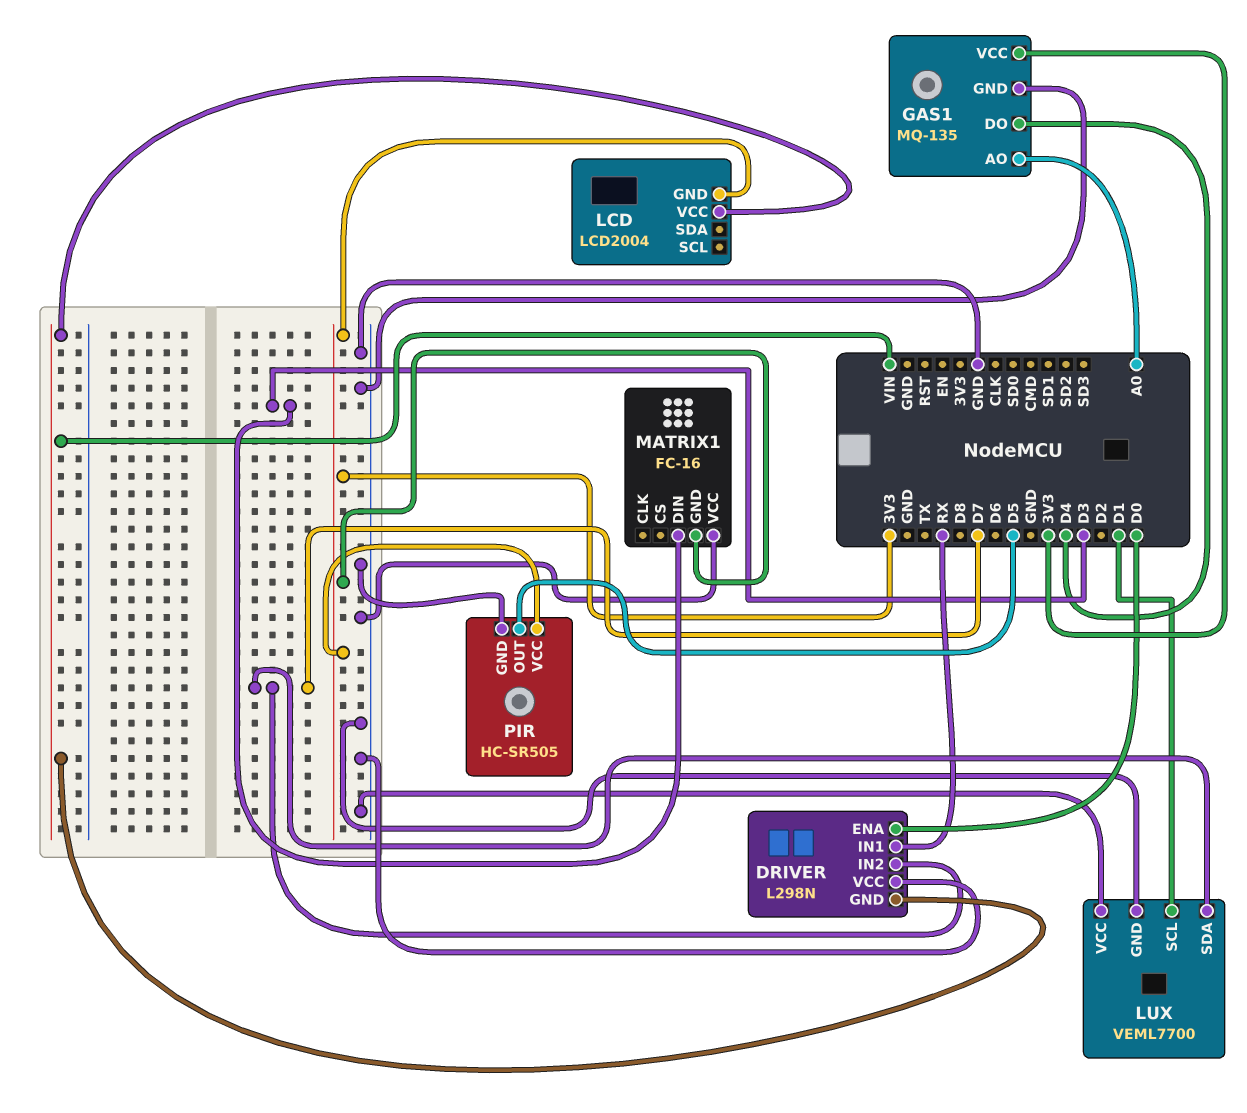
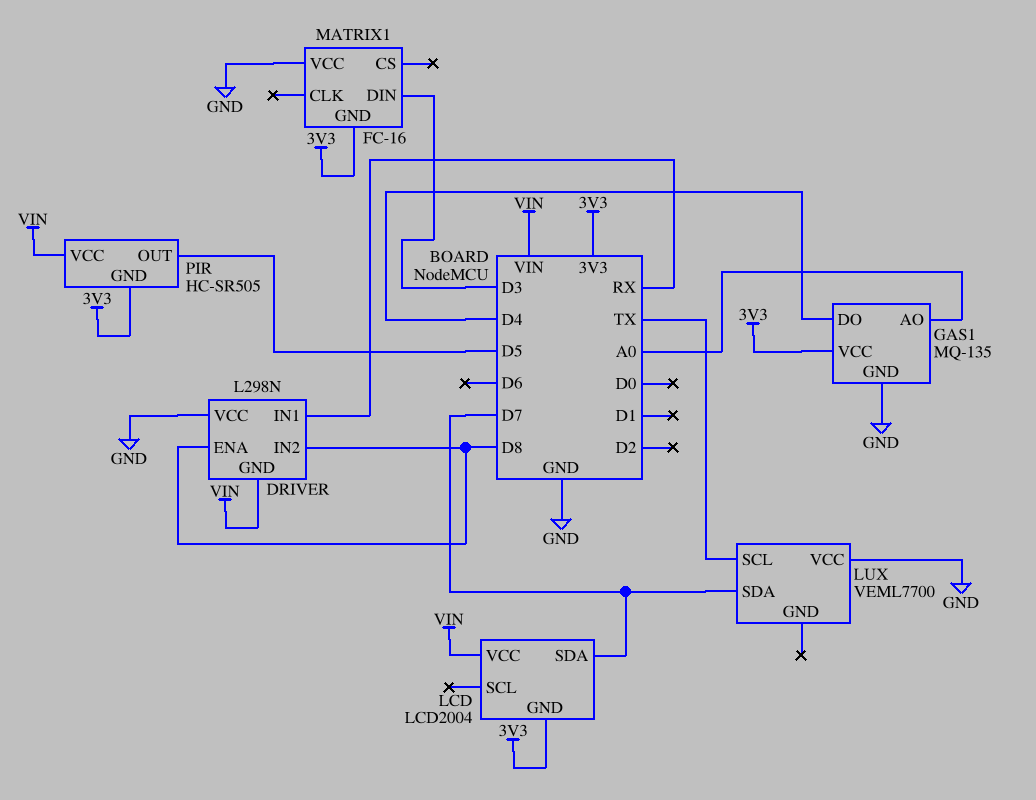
DRIVER pin ENA: D0 -> D8
DRIVER pin IN2: D7 -> D8
LCD pin SDA: none -> D7
LUX pin GND: GND -> none
LUX pin SCL: D1 -> TX
PIR pin GND: GND -> 3V3
PIR pin VCC: 3V3 -> VIN

